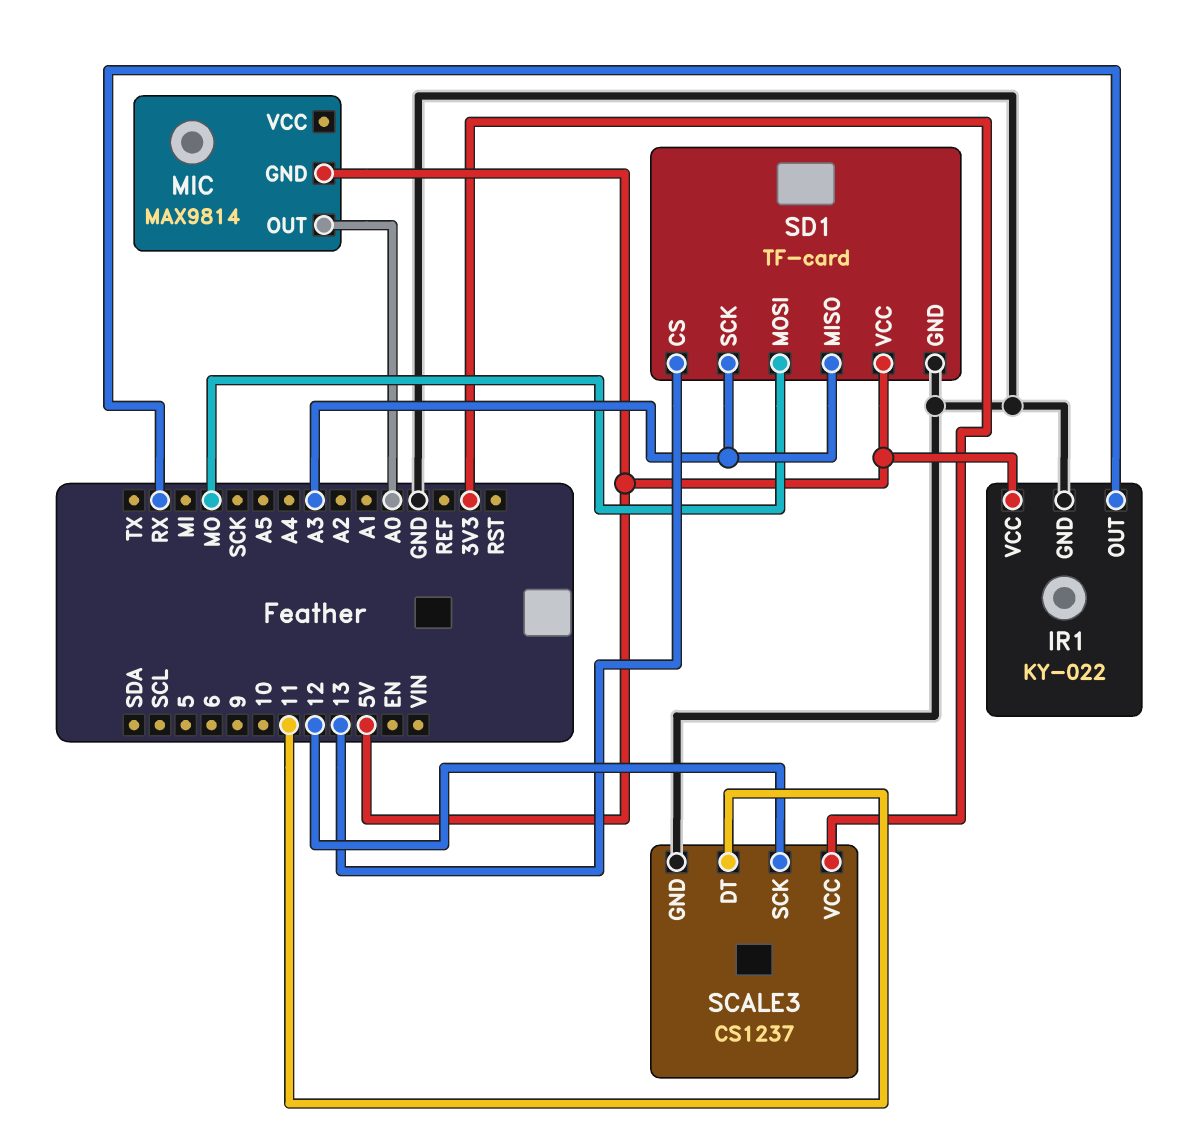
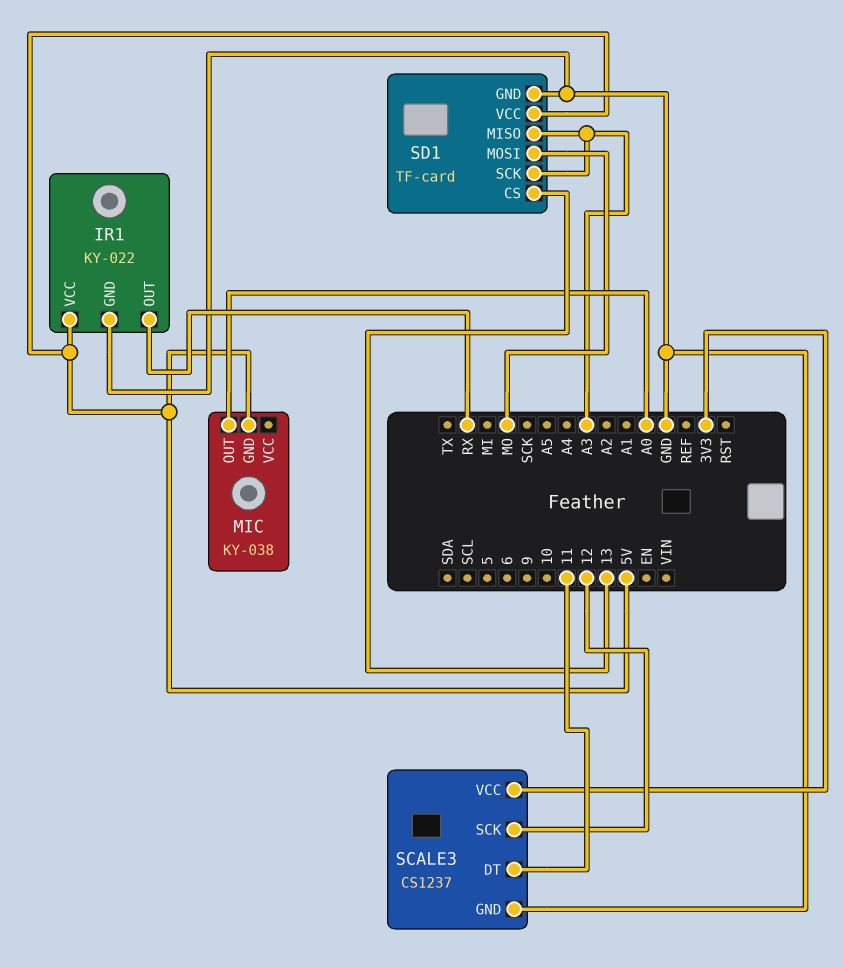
MIC: MAX9814 -> KY-038

